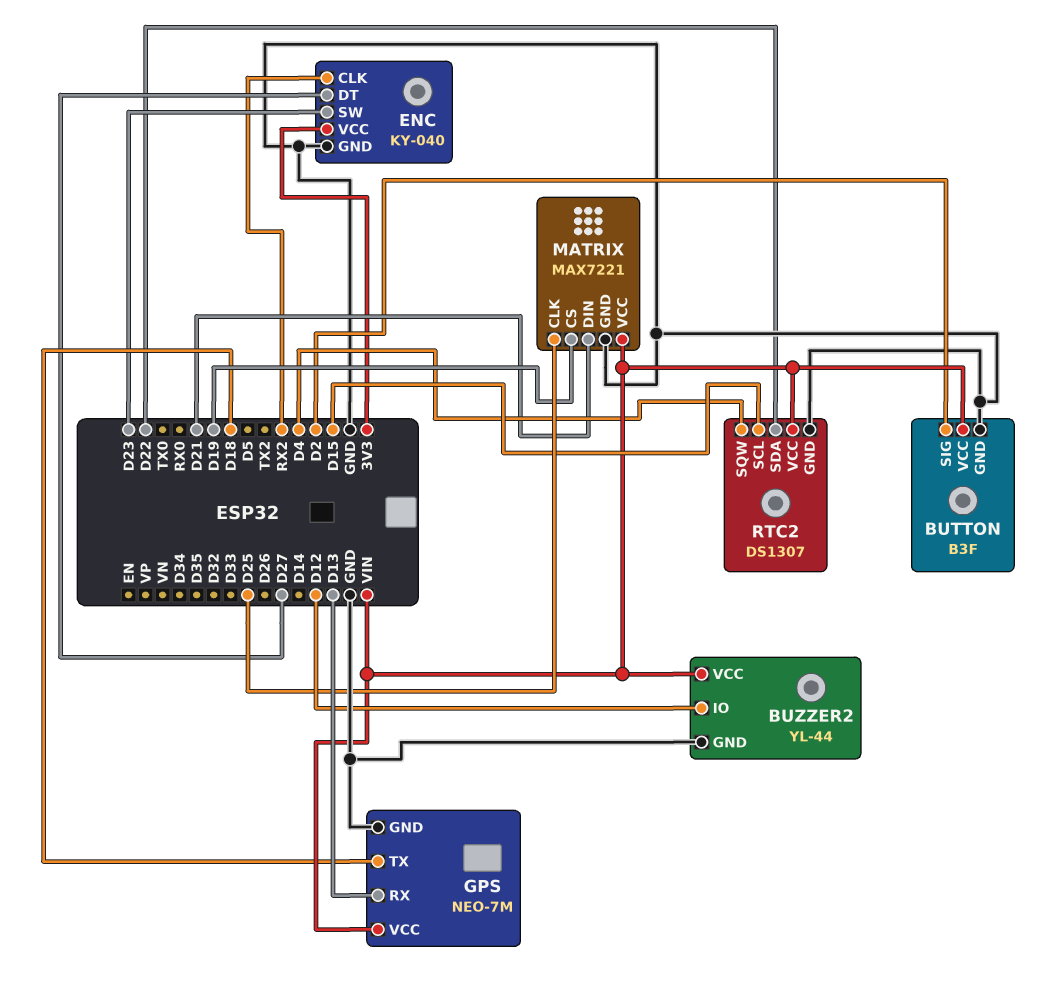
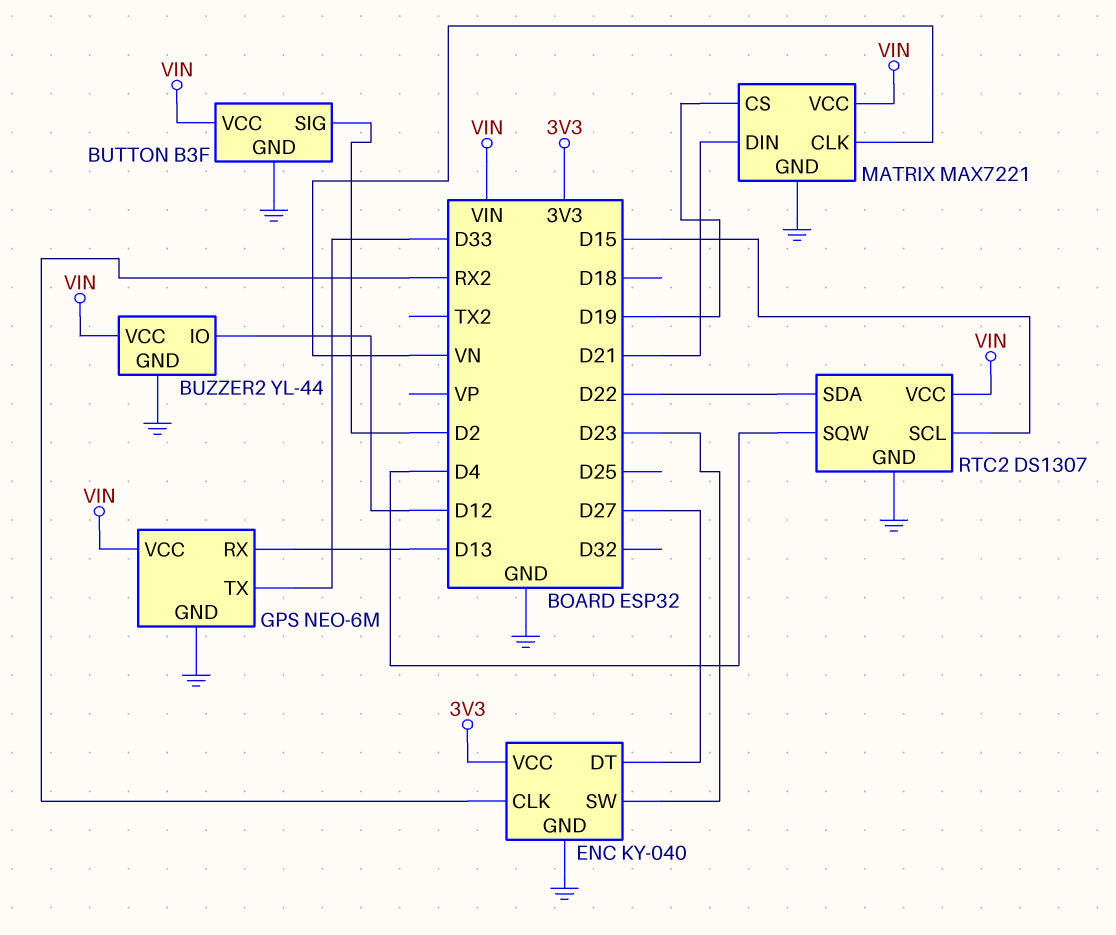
GPS: NEO-7M -> NEO-6M
GPS pin TX: D18 -> D33
MATRIX pin CLK: D25 -> VN

